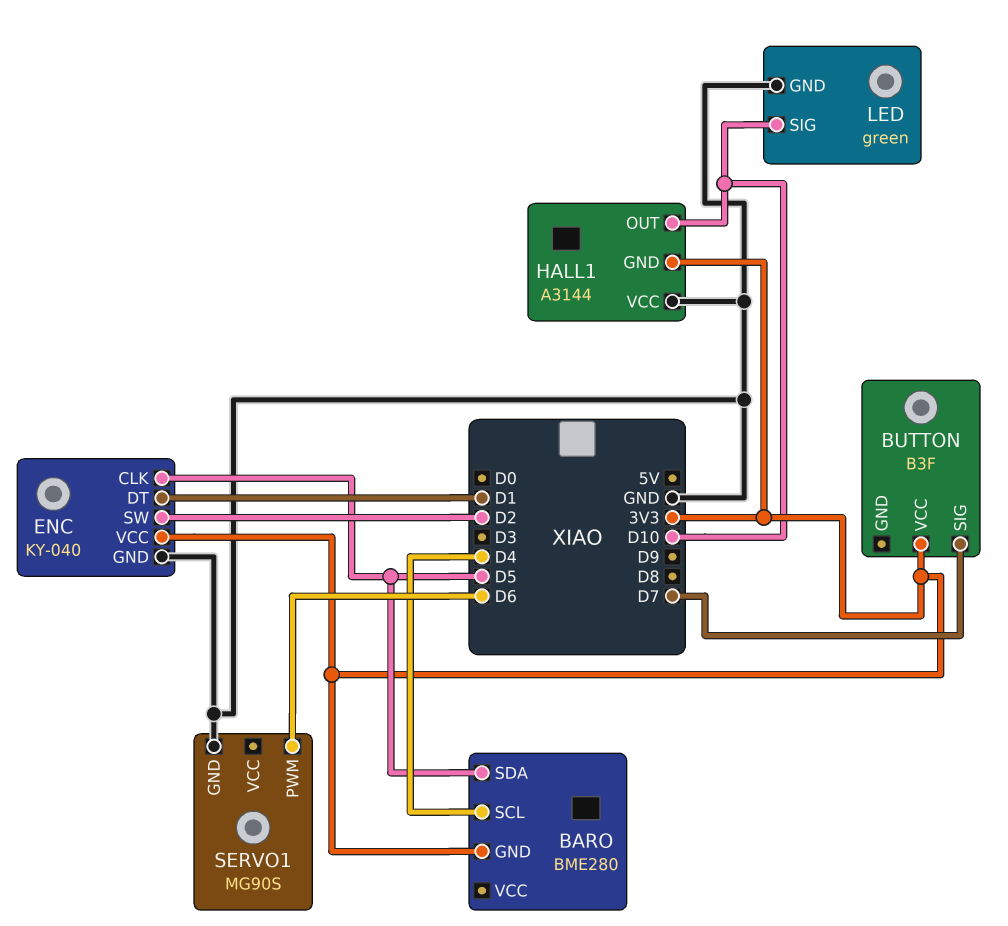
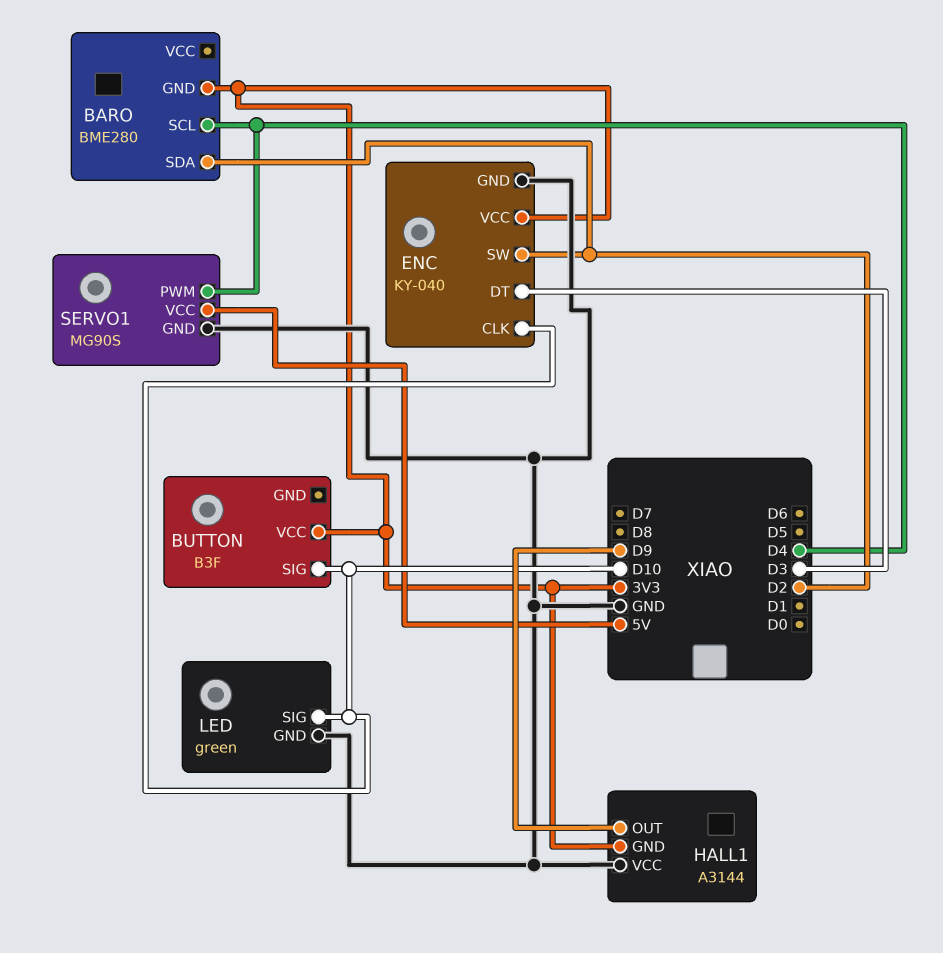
BARO pin SDA: D5 -> D2
BUTTON pin SIG: D7 -> D10
ENC pin CLK: D5 -> D10
ENC pin DT: D1 -> D3
HALL1 pin OUT: D10 -> D9
SERVO1 pin PWM: D6 -> D4
SERVO1 pin VCC: none -> 5V

